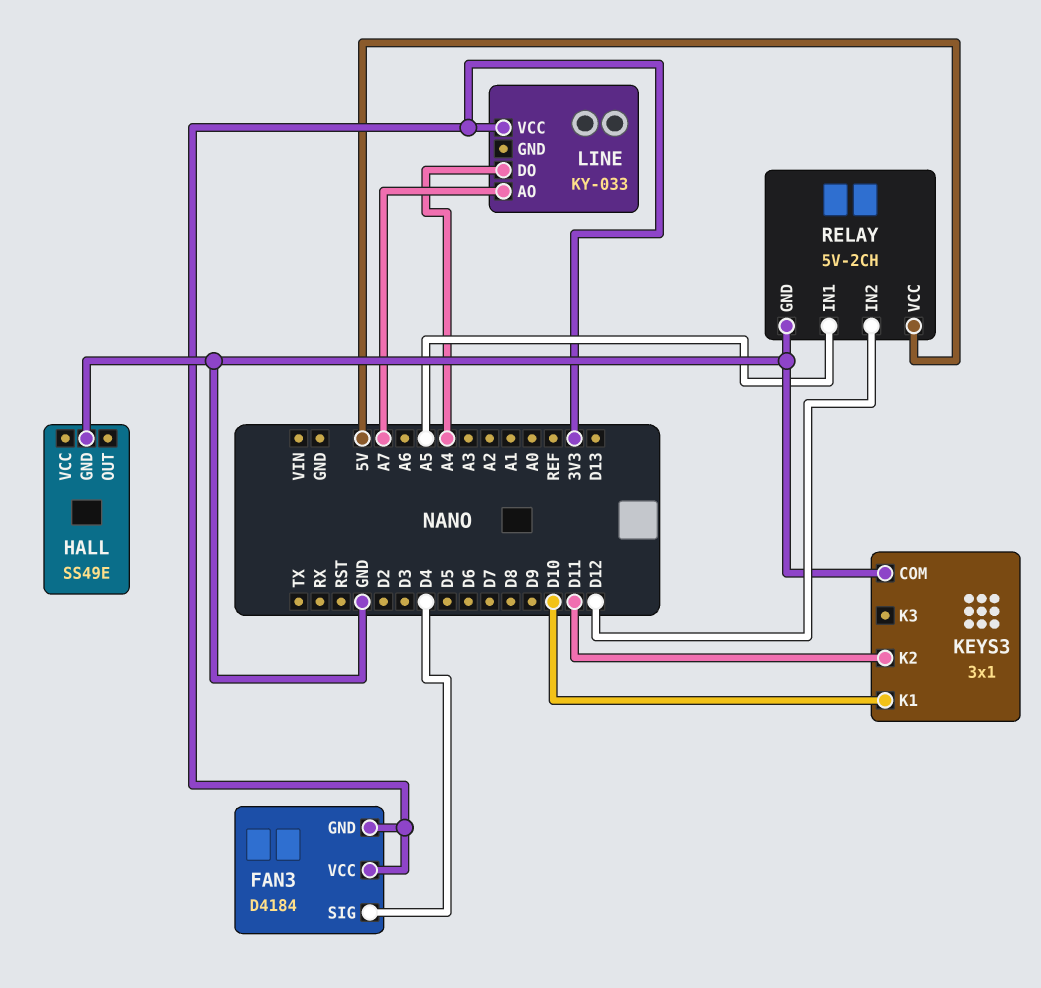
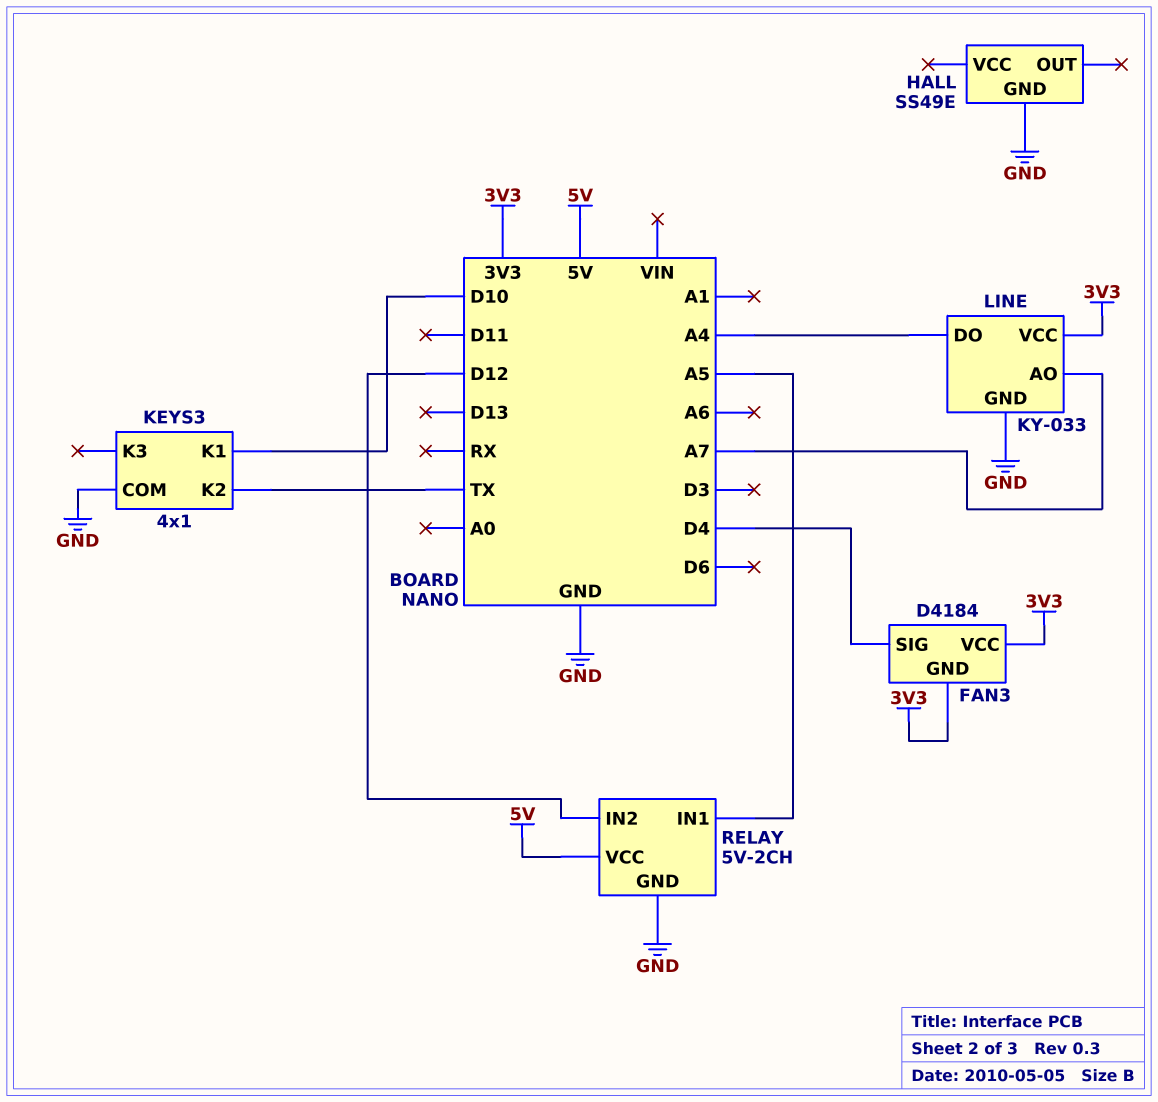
KEYS3: 3x1 -> 4x1
KEYS3 pin K2: D11 -> TX
LINE pin GND: none -> GND

